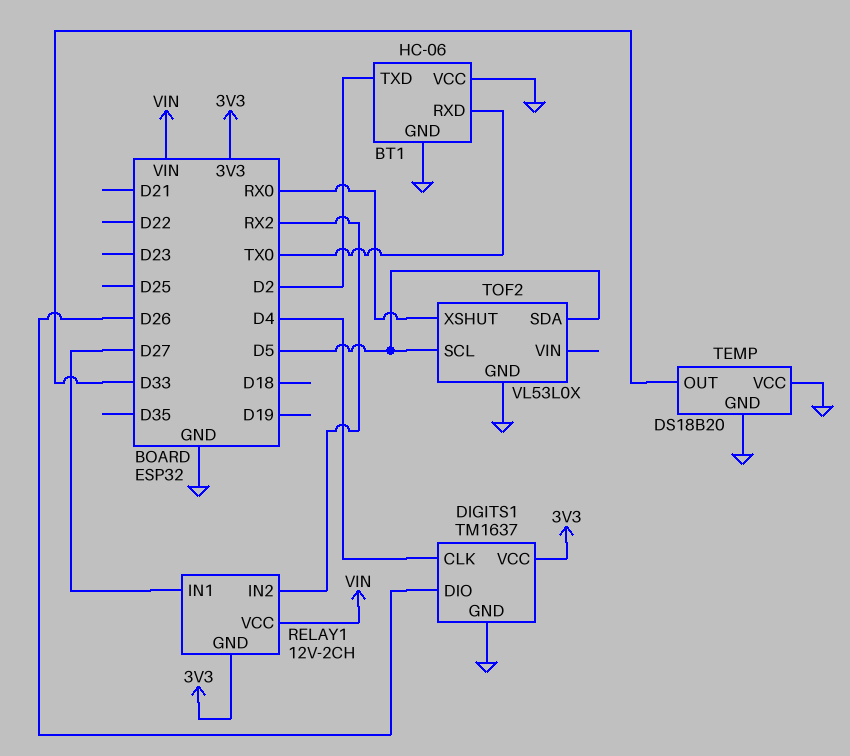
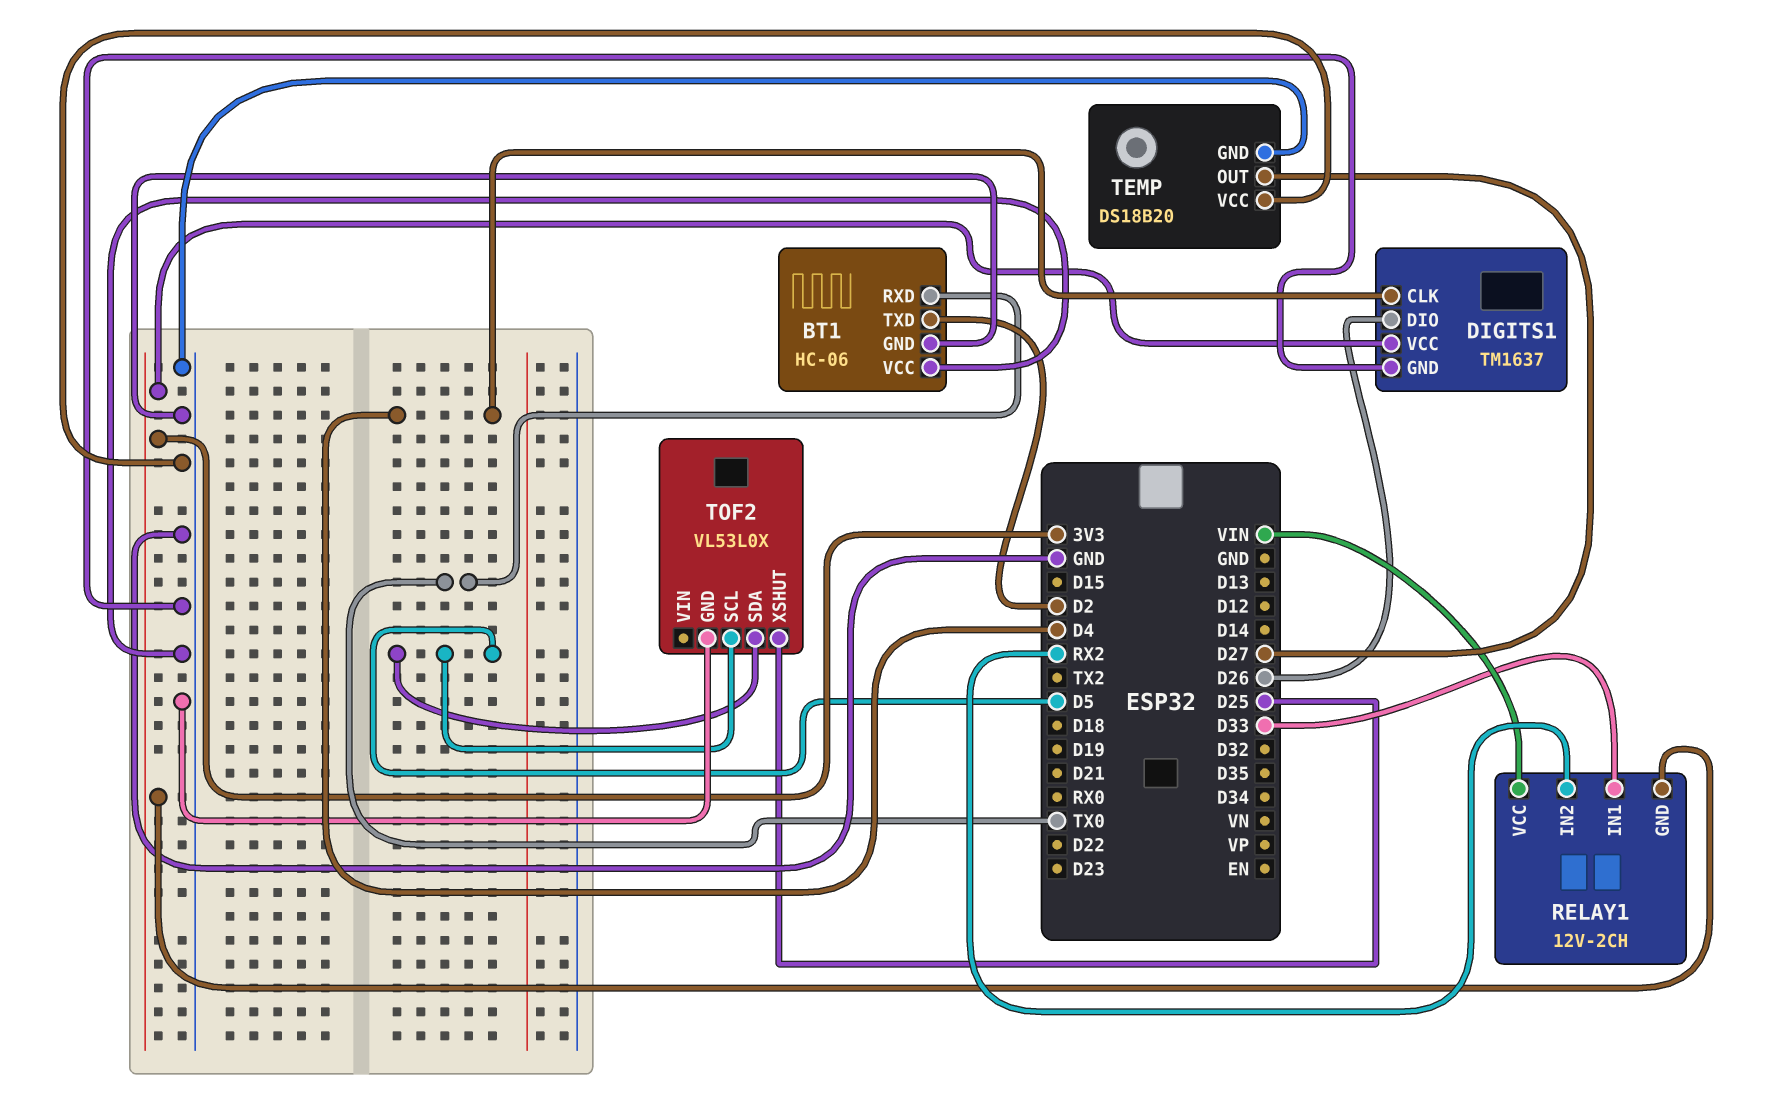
RELAY1 pin IN1: D27 -> D33
TEMP pin OUT: D33 -> D27
TOF2 pin XSHUT: RX0 -> D25

